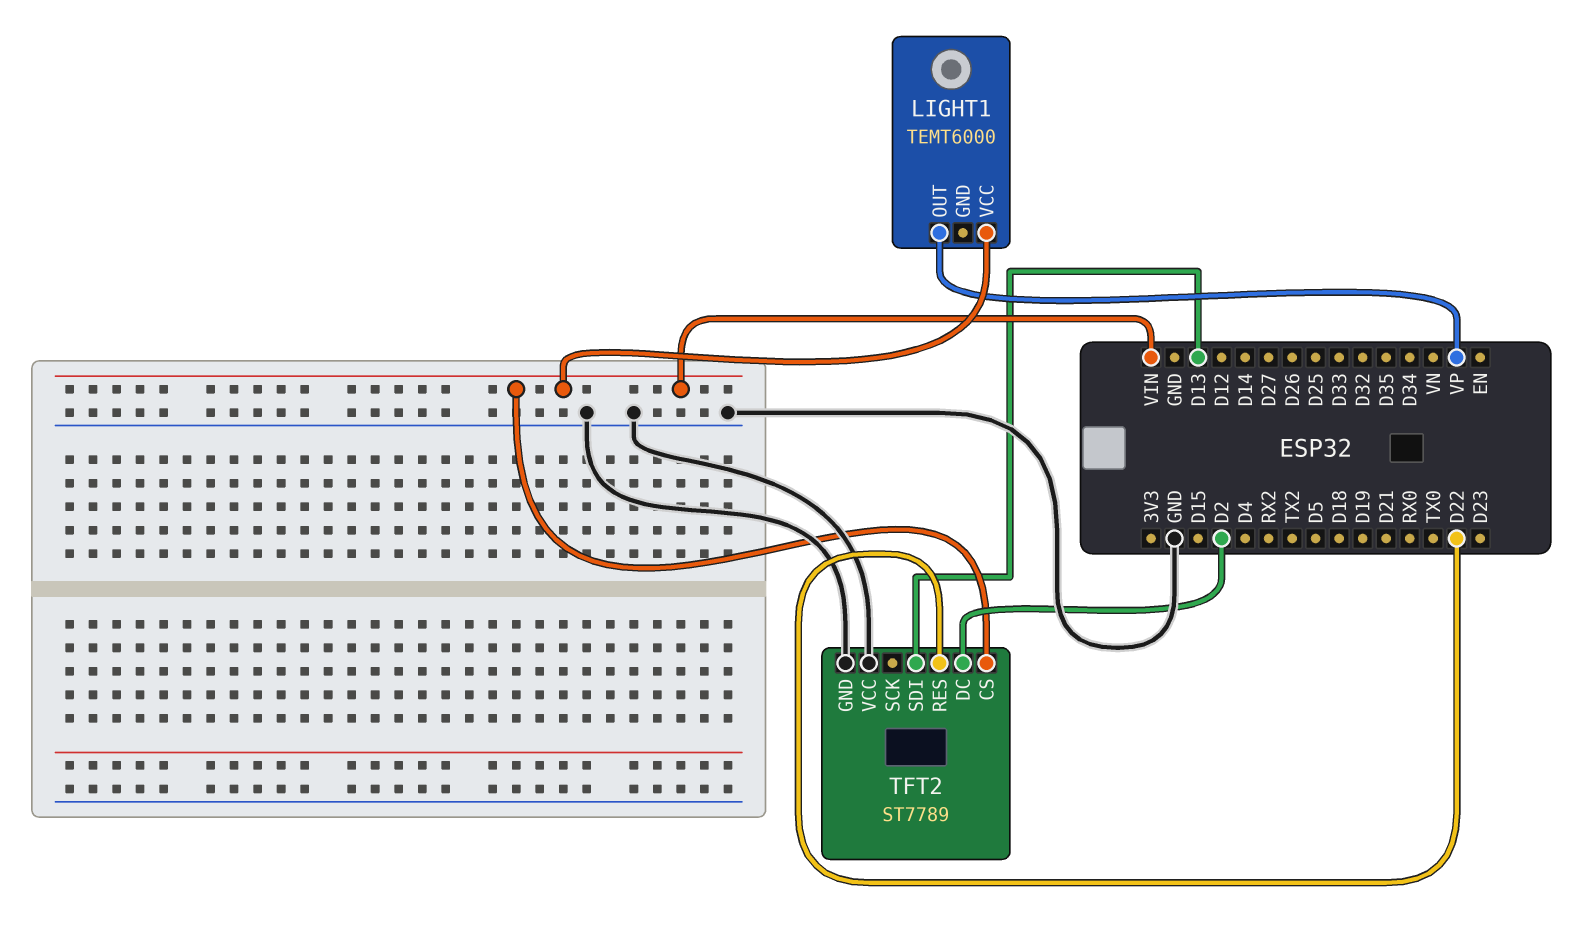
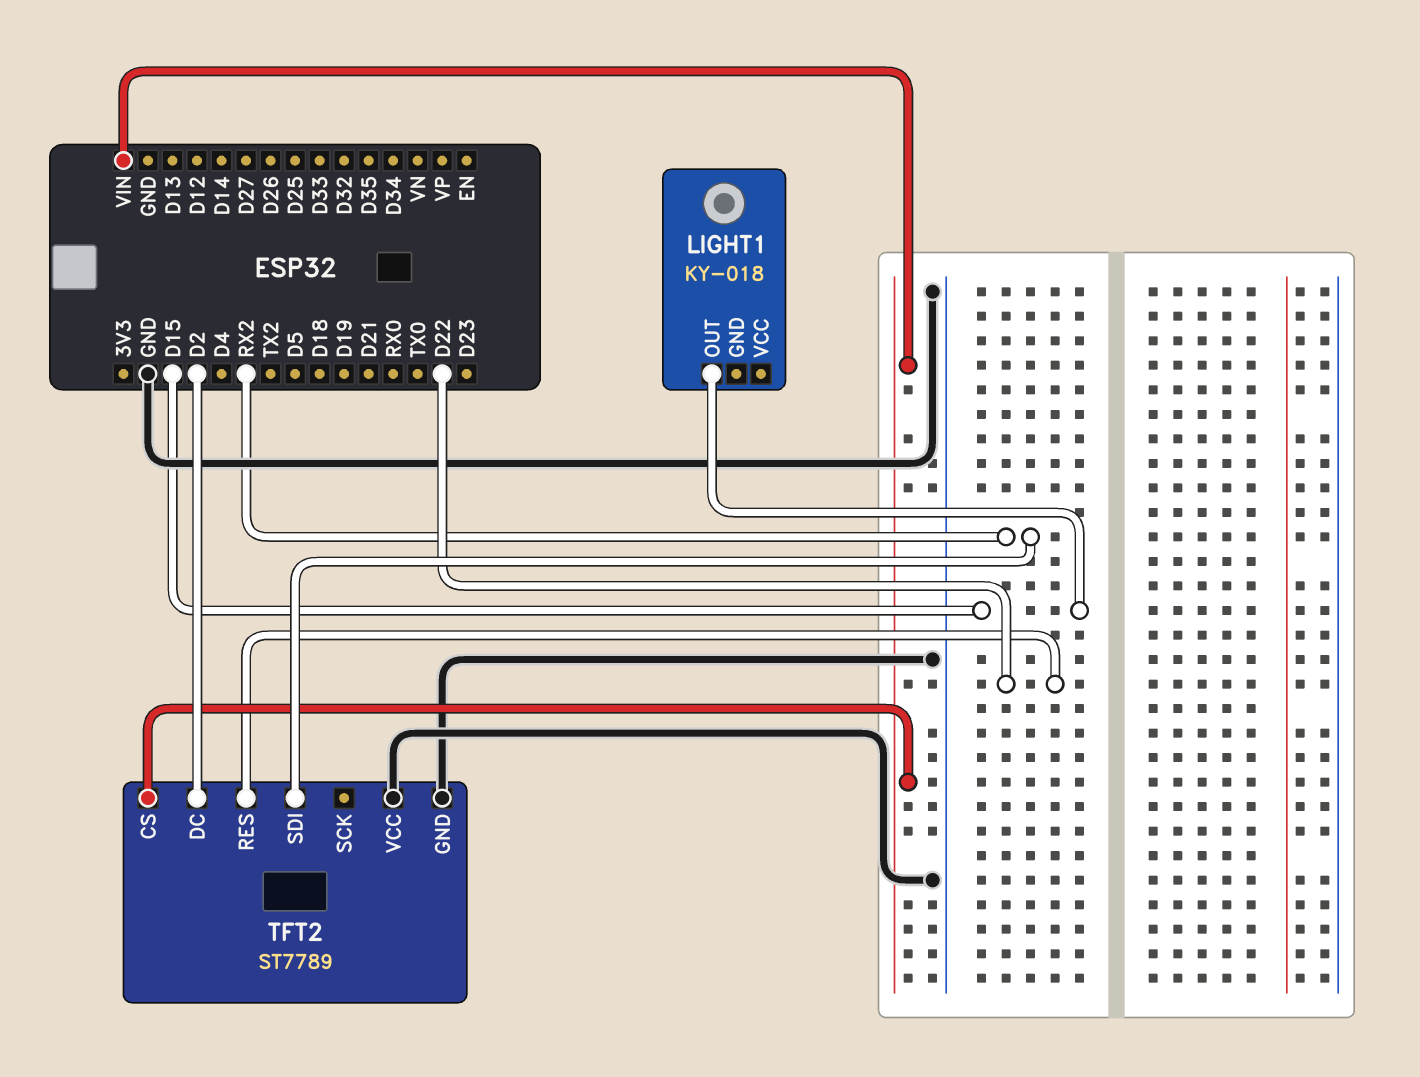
LIGHT1: TEMT6000 -> KY-018
LIGHT1 pin OUT: VP -> D15
LIGHT1 pin VCC: VIN -> none
TFT2 pin SDI: D13 -> RX2

